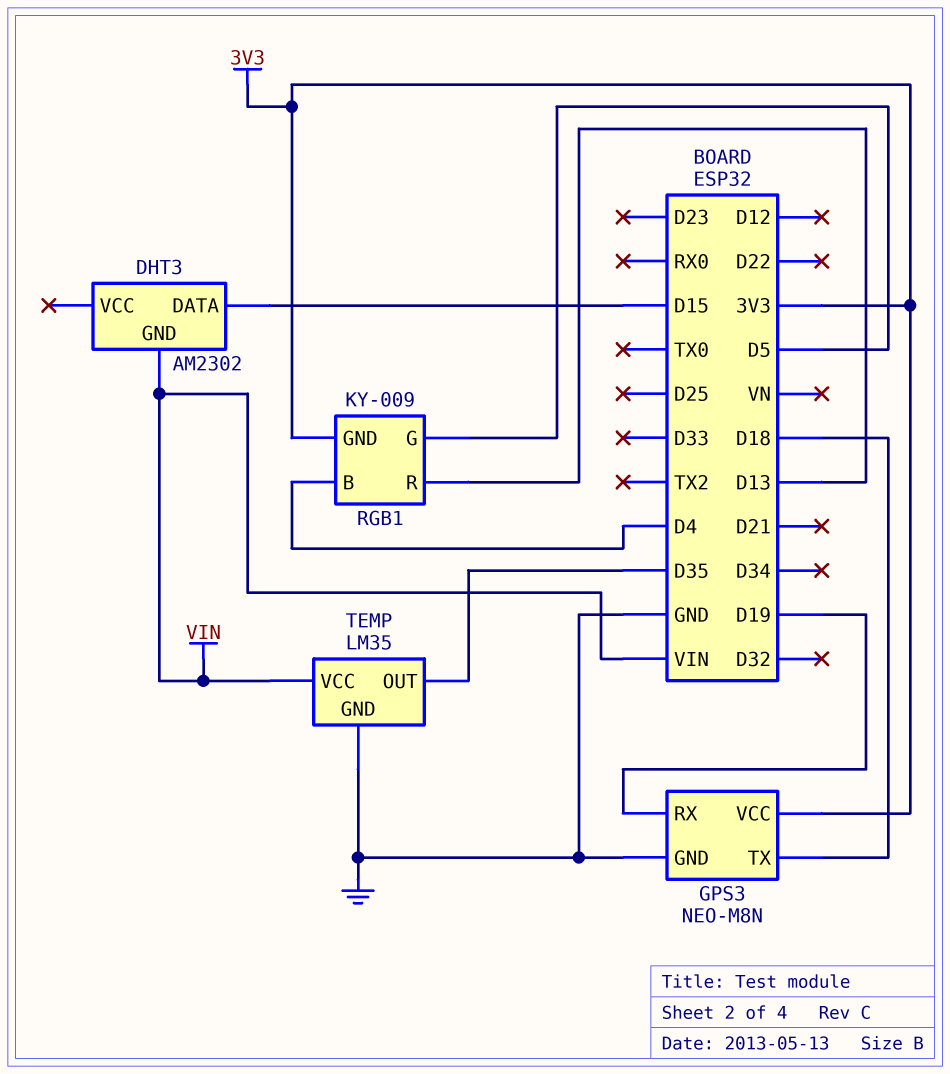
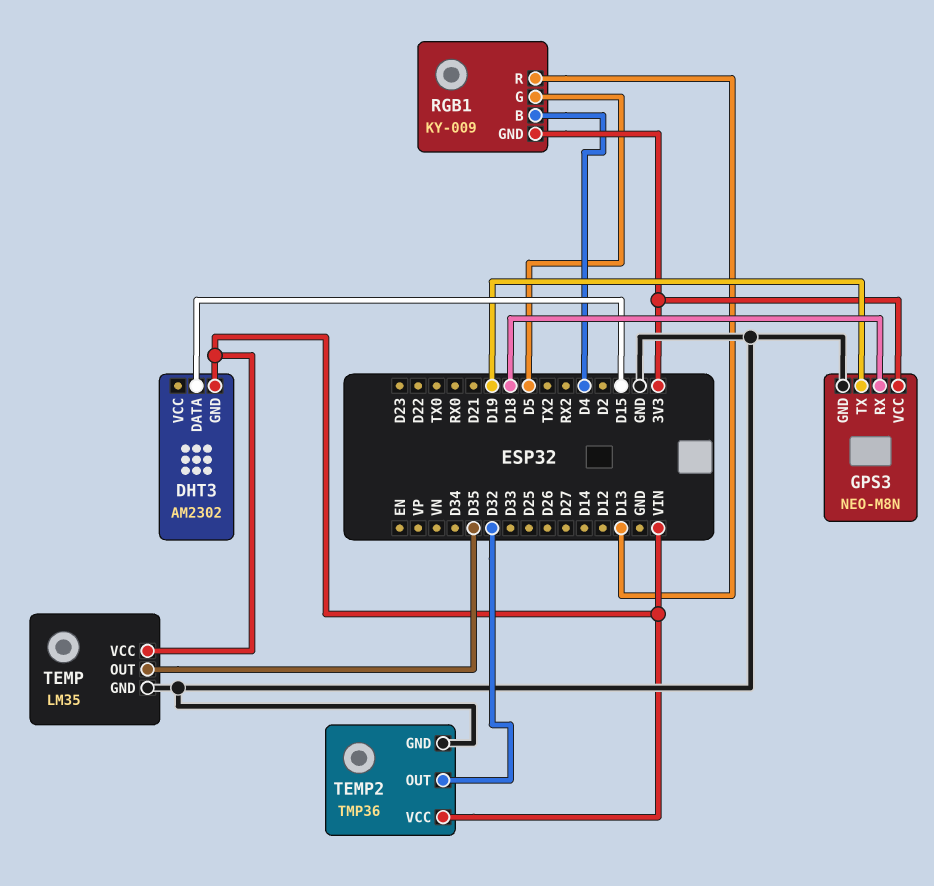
GPS3 pin RX: D19 -> D18
GPS3 pin TX: D18 -> D19
TEMP2: none -> TMP36
TEMP2 pin GND: none -> GND
TEMP2 pin OUT: none -> D32
TEMP2 pin VCC: none -> VIN

